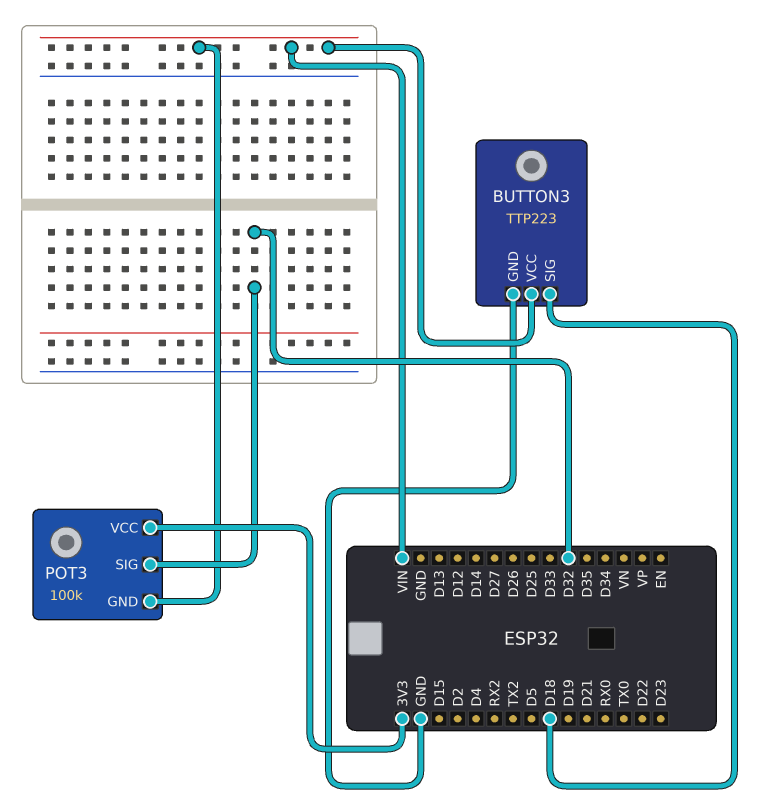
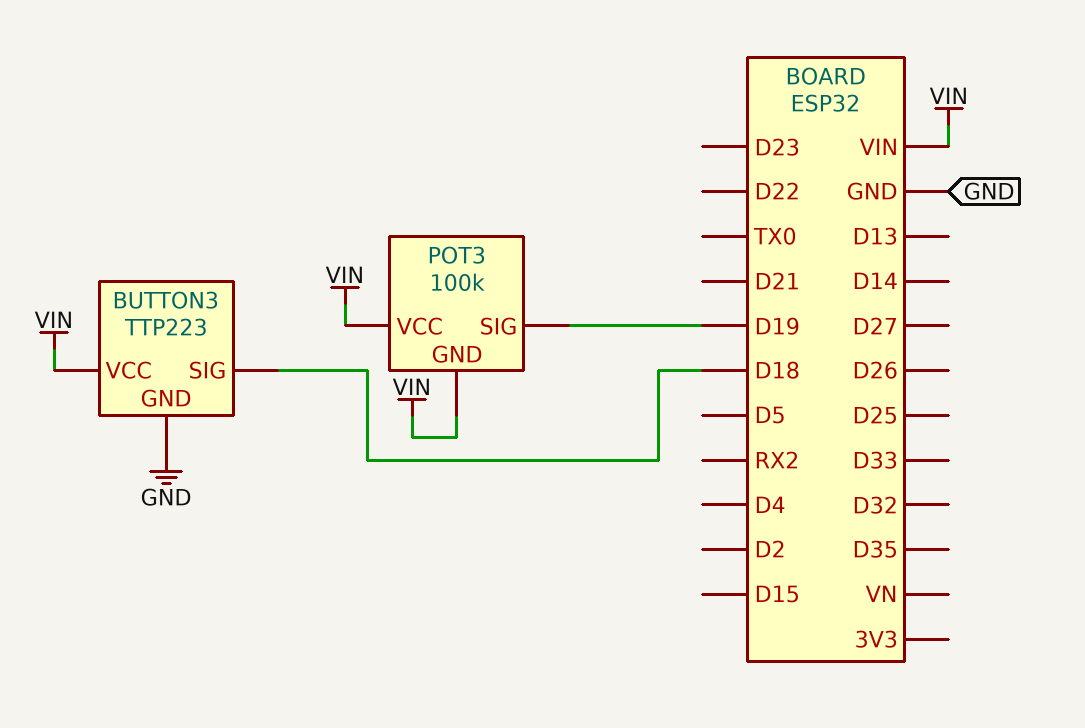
POT3 pin SIG: D32 -> D19
POT3 pin VCC: 3V3 -> VIN

